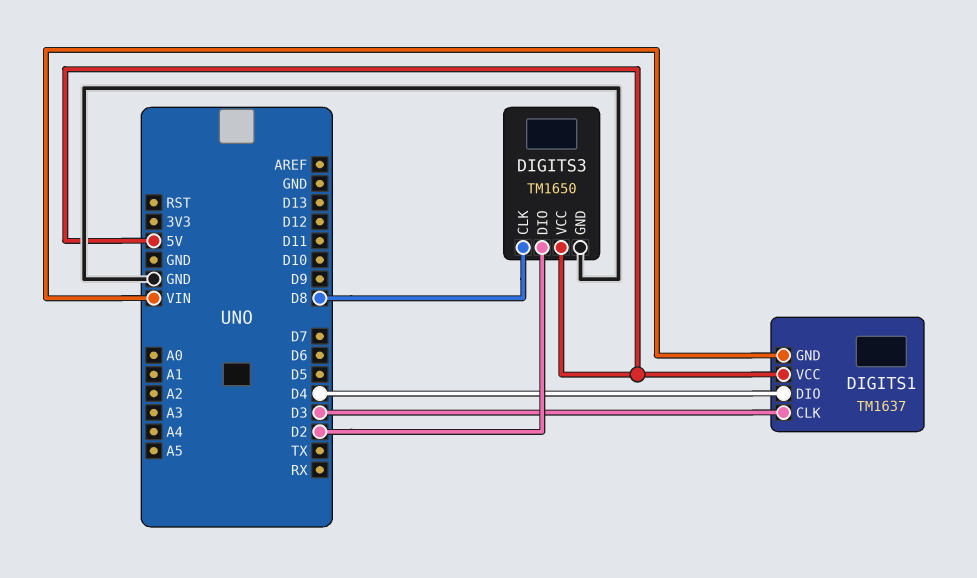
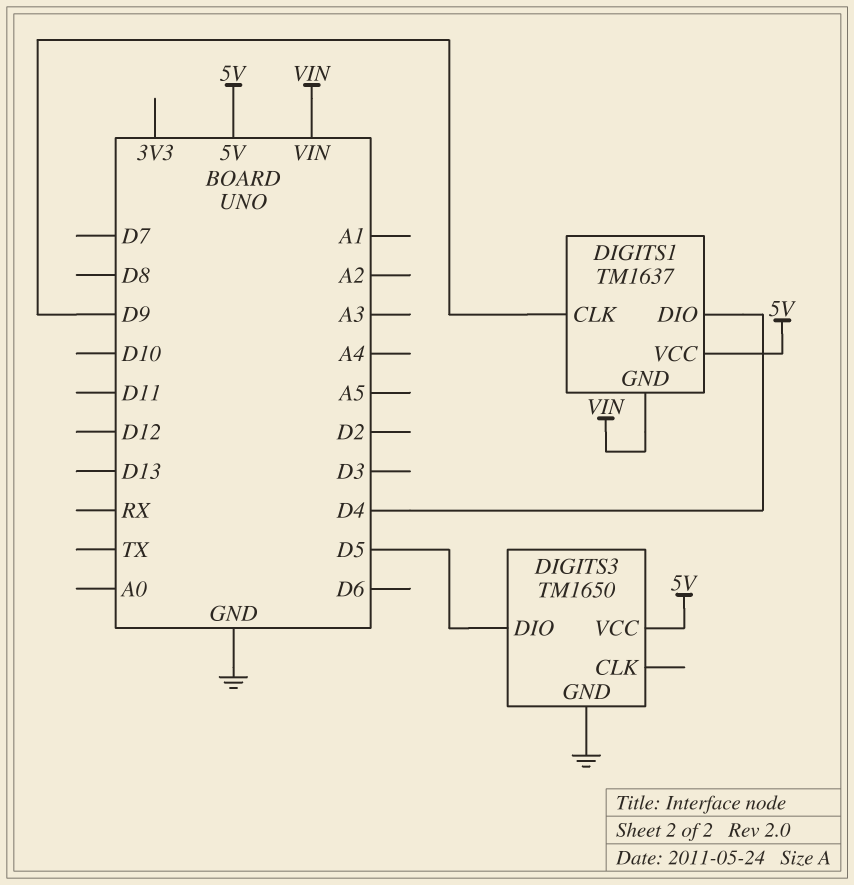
DIGITS1 pin CLK: D3 -> D9
DIGITS3 pin CLK: D8 -> none
DIGITS3 pin DIO: D2 -> D5

